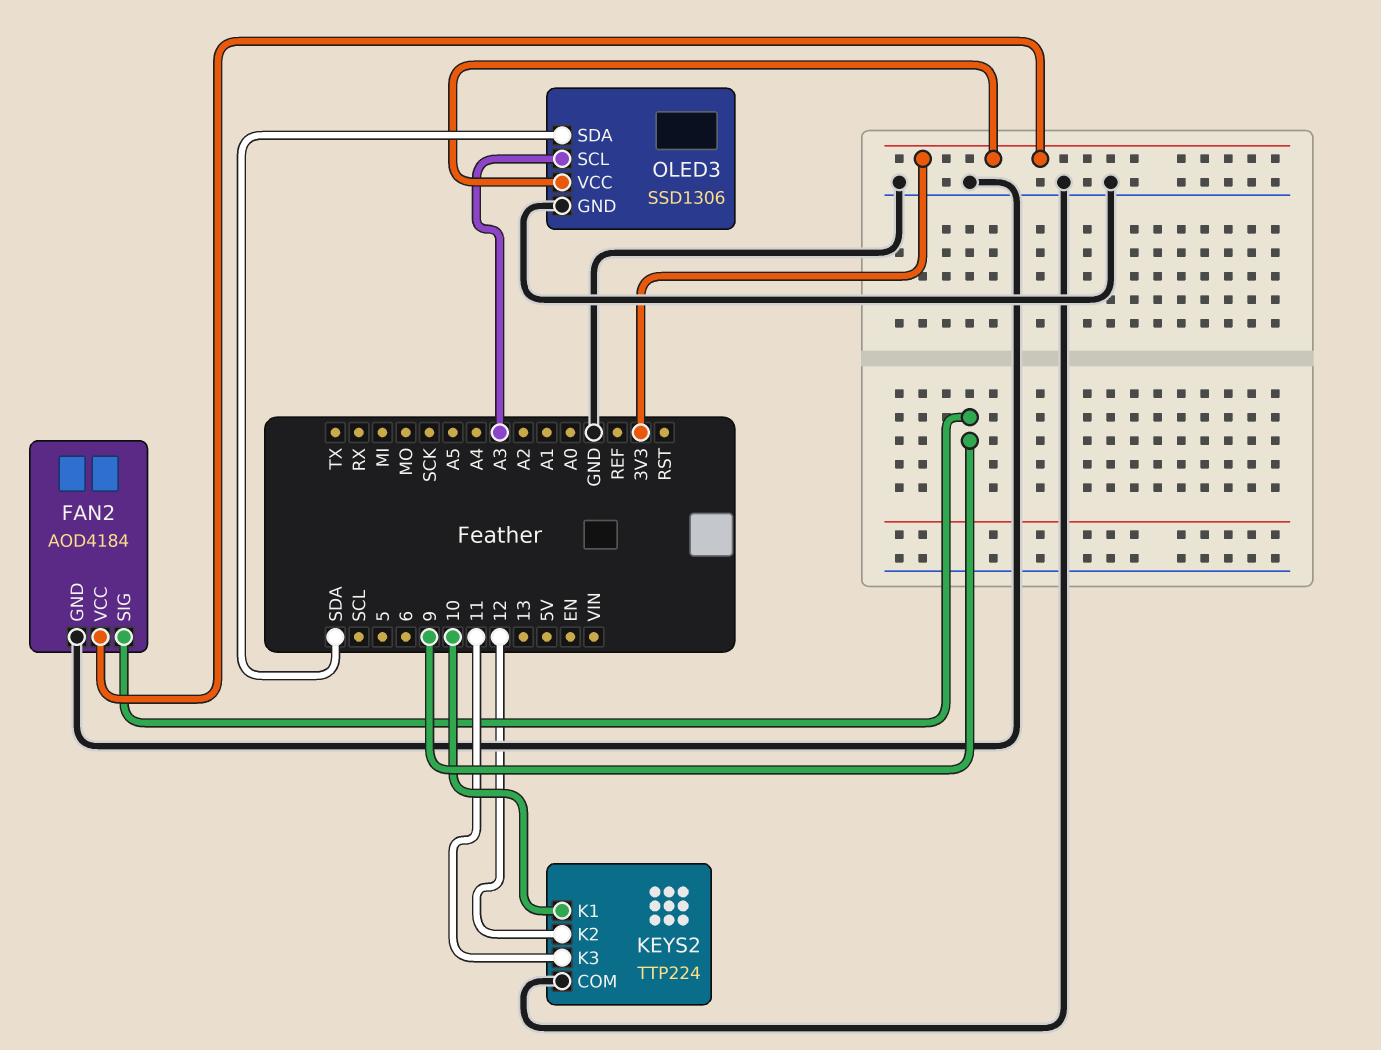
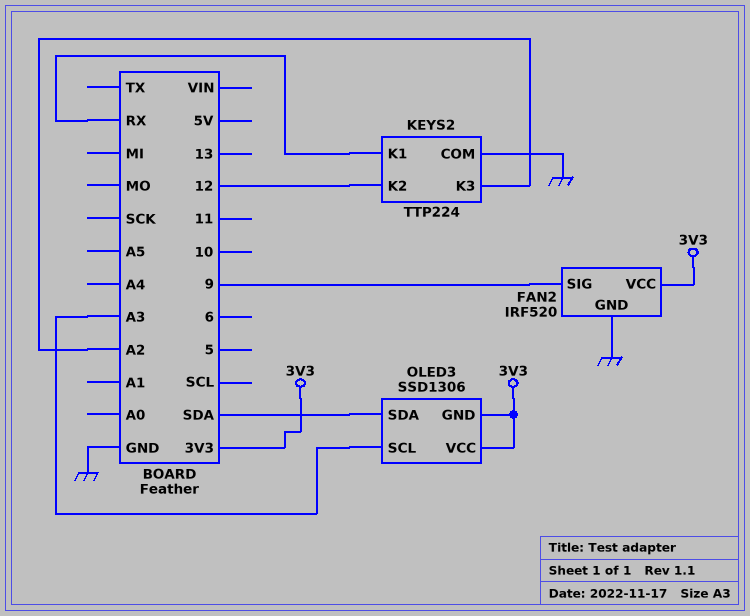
FAN2: AOD4184 -> IRF520
KEYS2 pin K1: 10 -> RX
KEYS2 pin K3: 11 -> A2
OLED3 pin GND: GND -> 3V3

